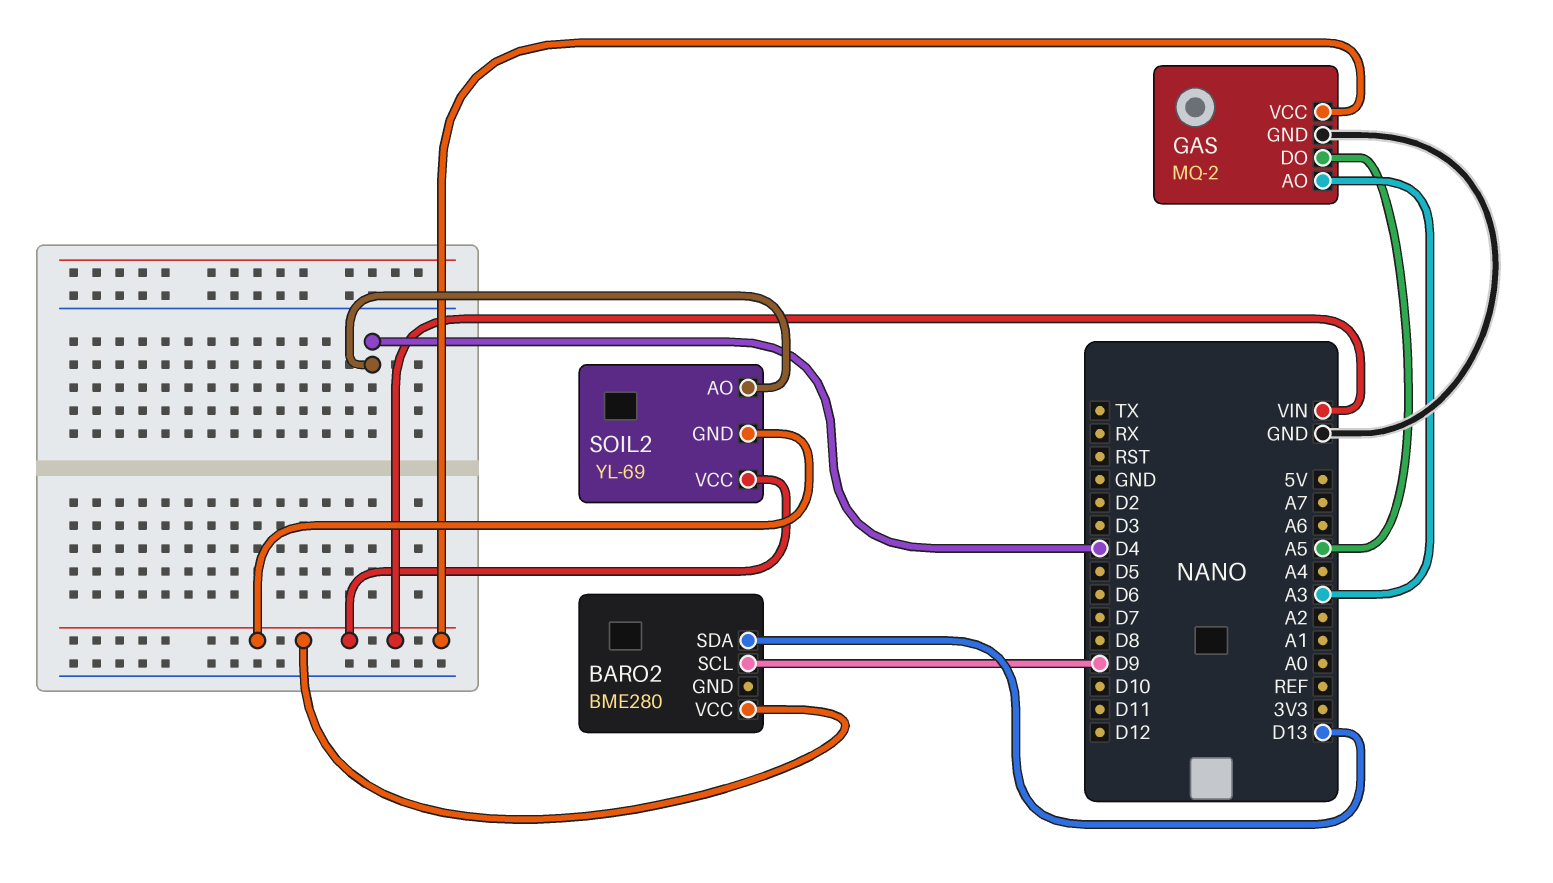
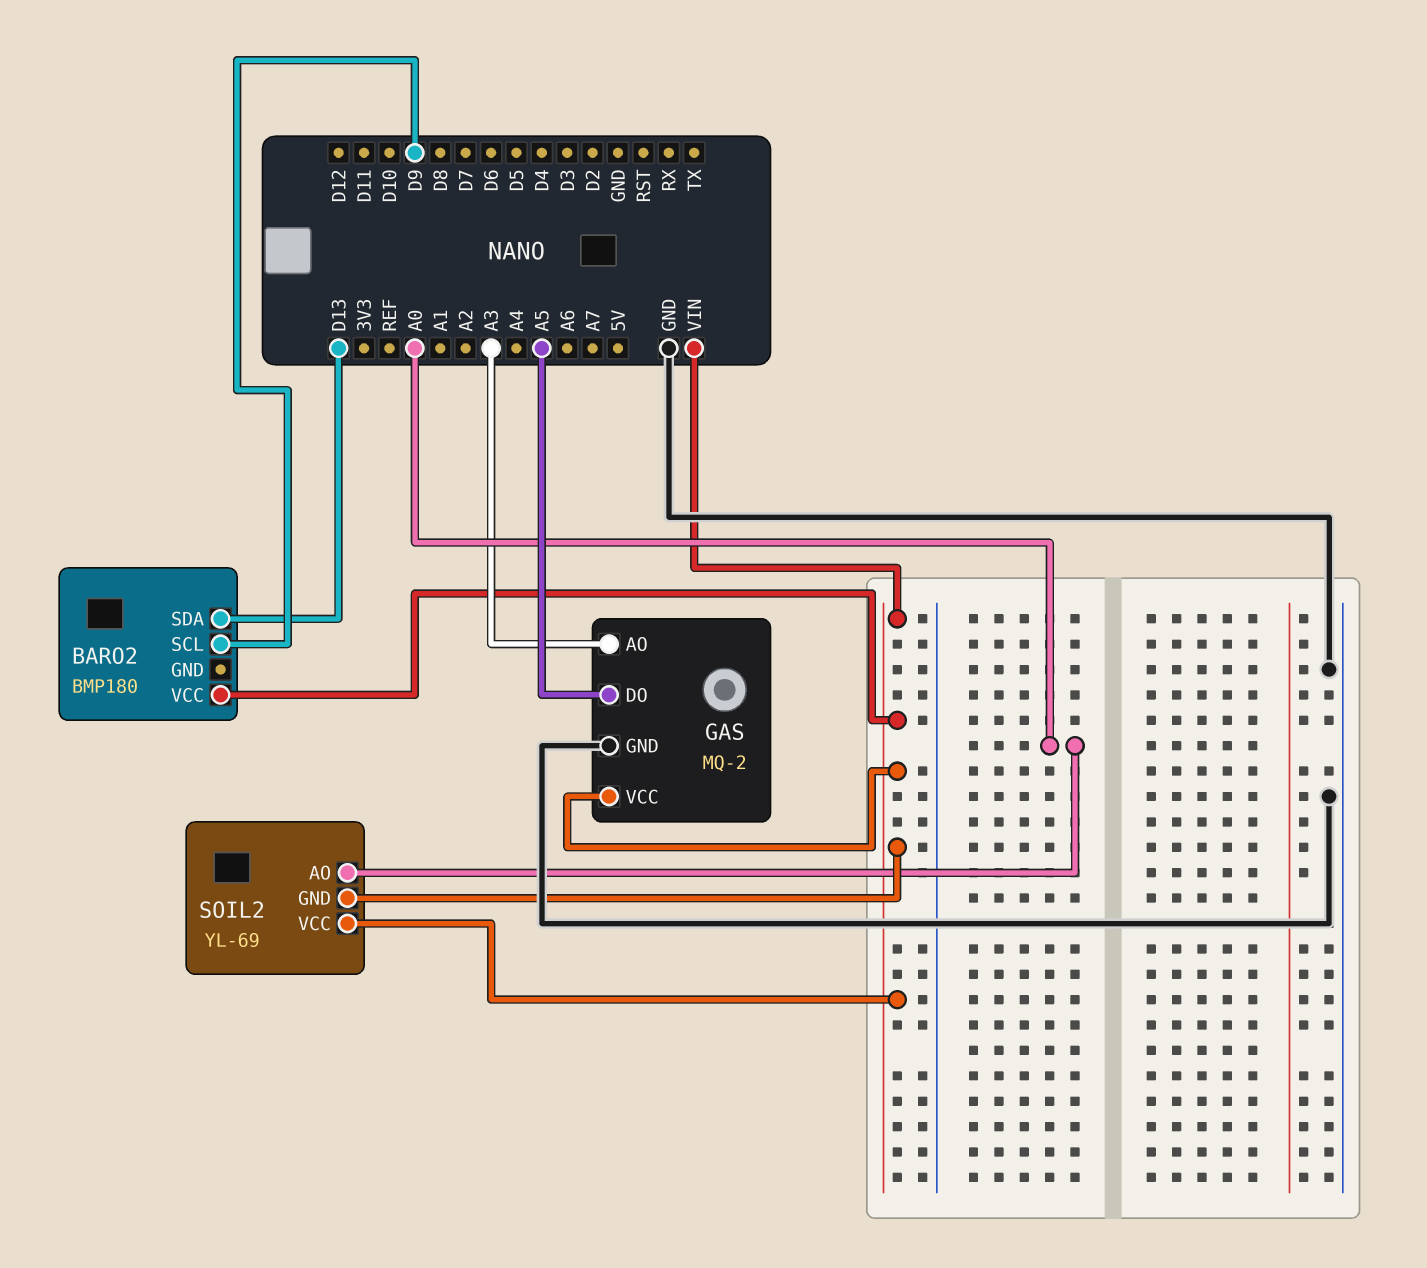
BARO2: BME280 -> BMP180
SOIL2 pin AO: D4 -> A0

